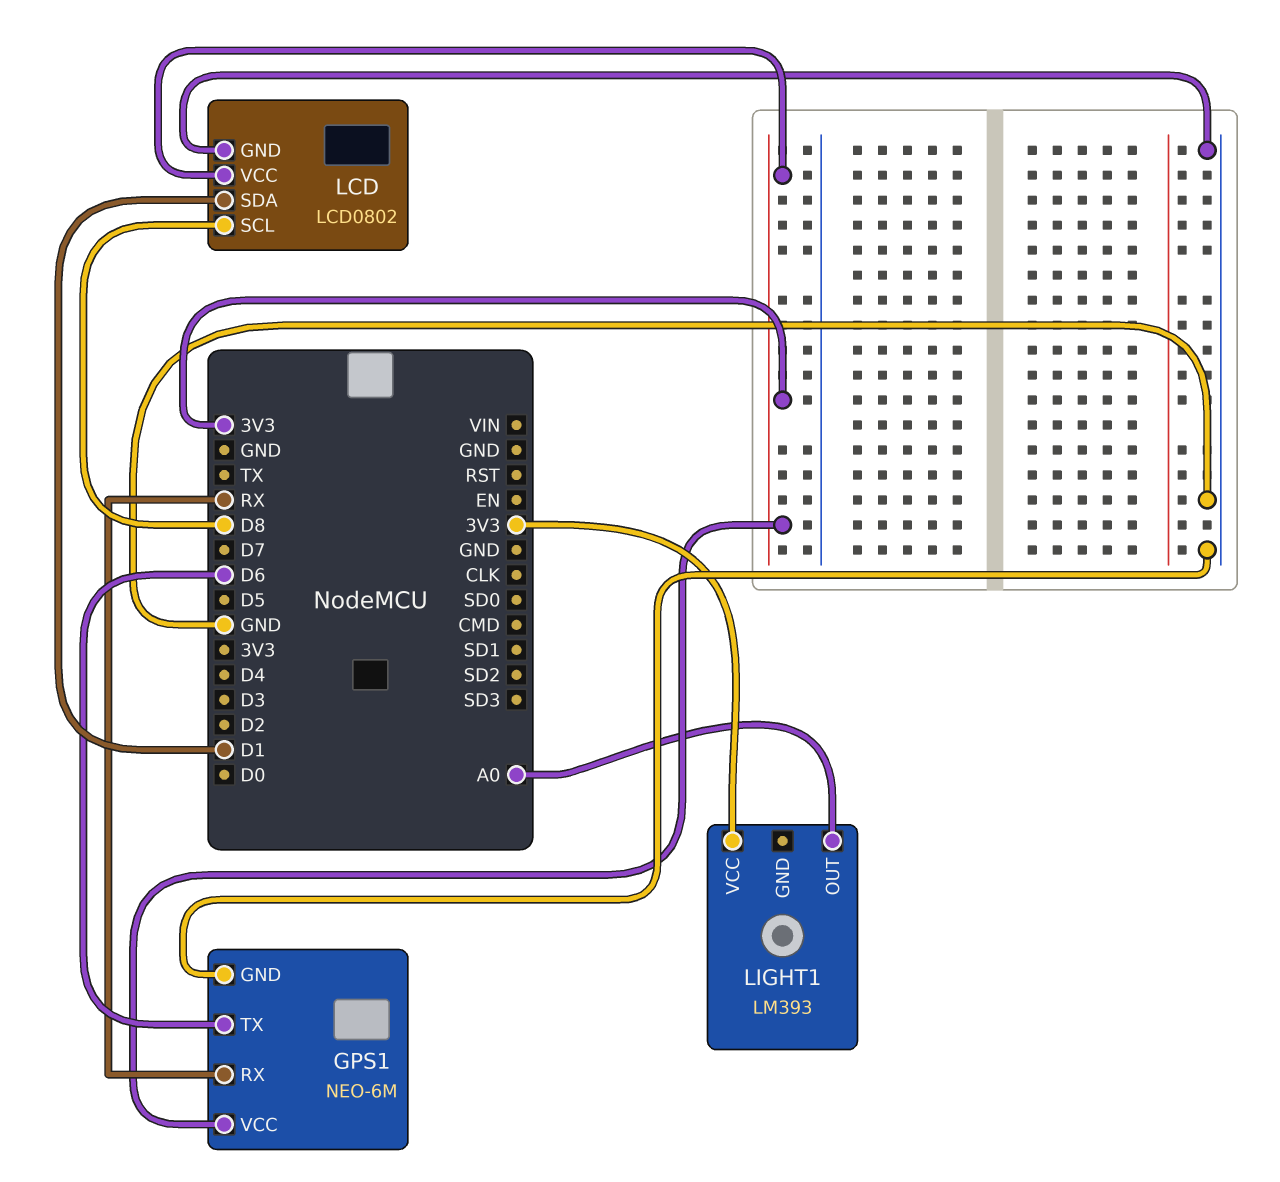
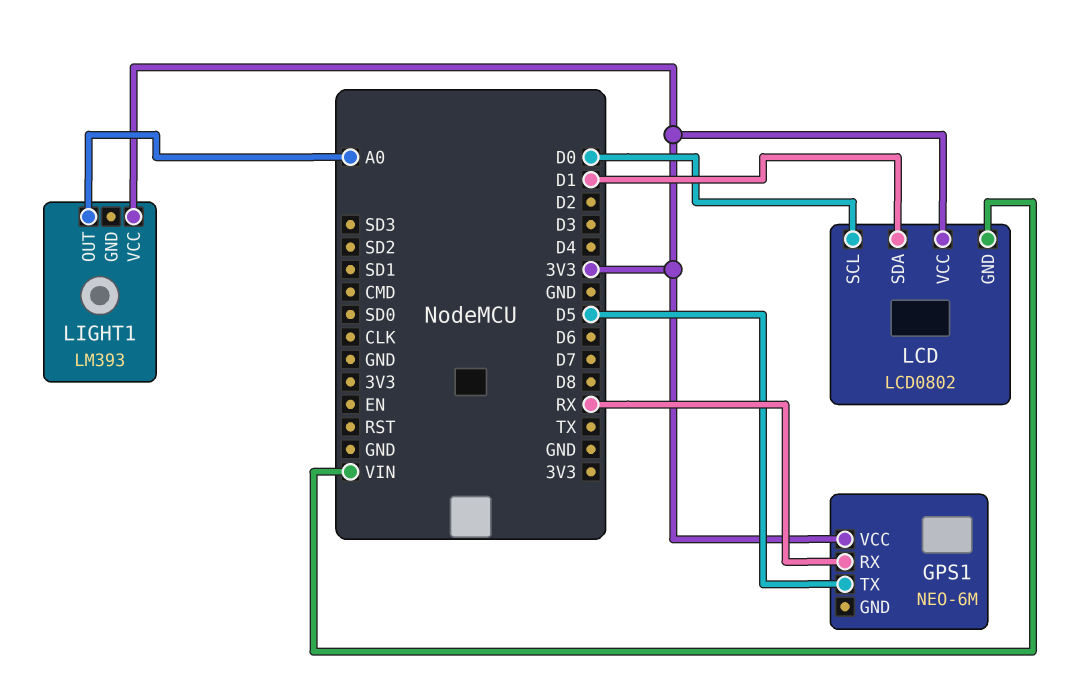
GPS1 pin GND: GND -> none
GPS1 pin TX: D6 -> D5
LCD pin GND: GND -> VIN
LCD pin SCL: D8 -> D0

